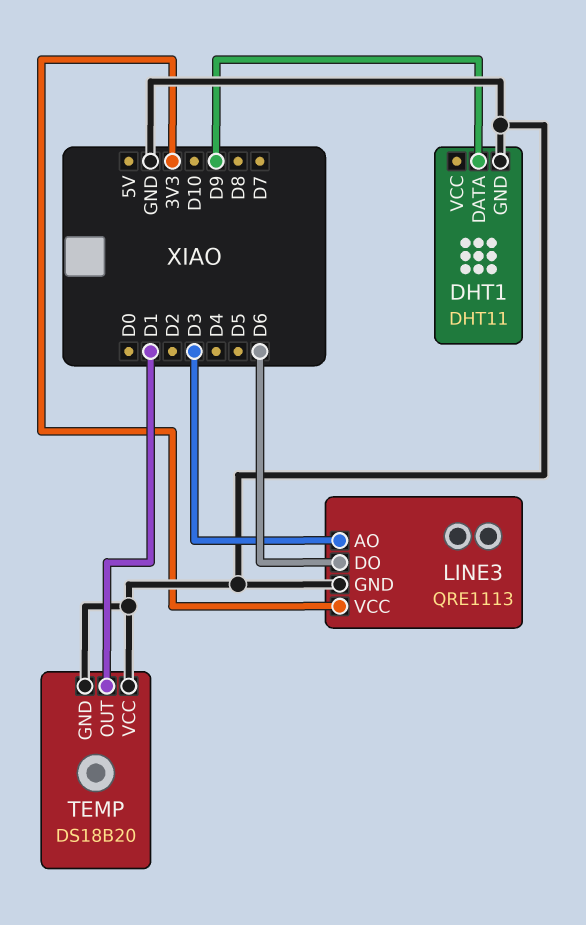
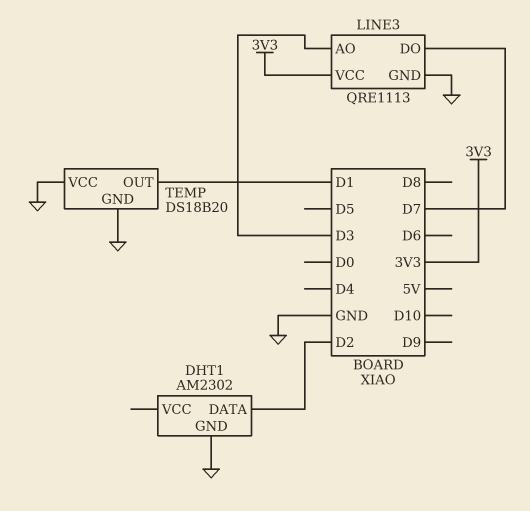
DHT1: DHT11 -> AM2302
DHT1 pin DATA: D9 -> D2
LINE3 pin DO: D6 -> D7

